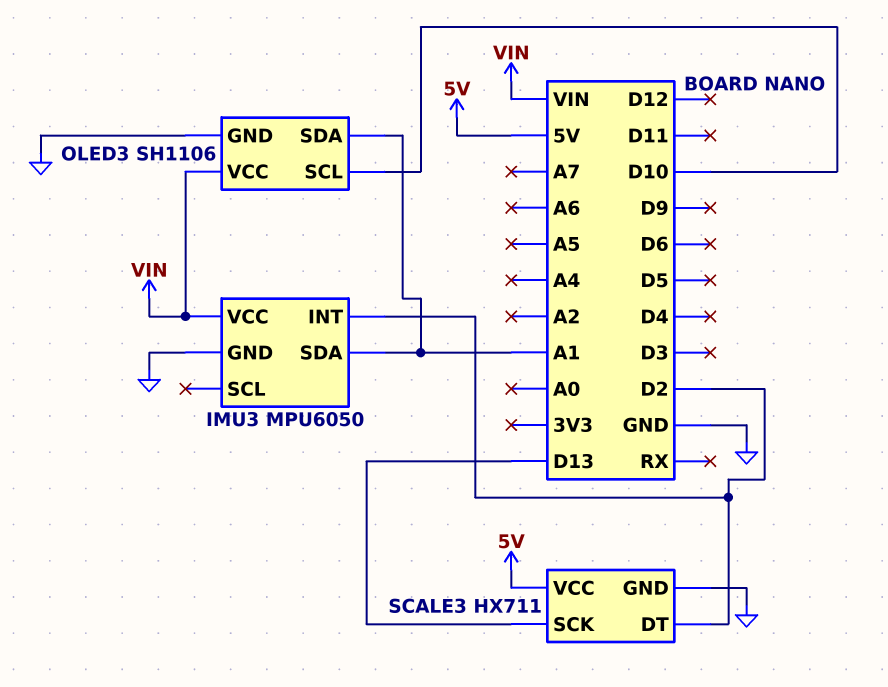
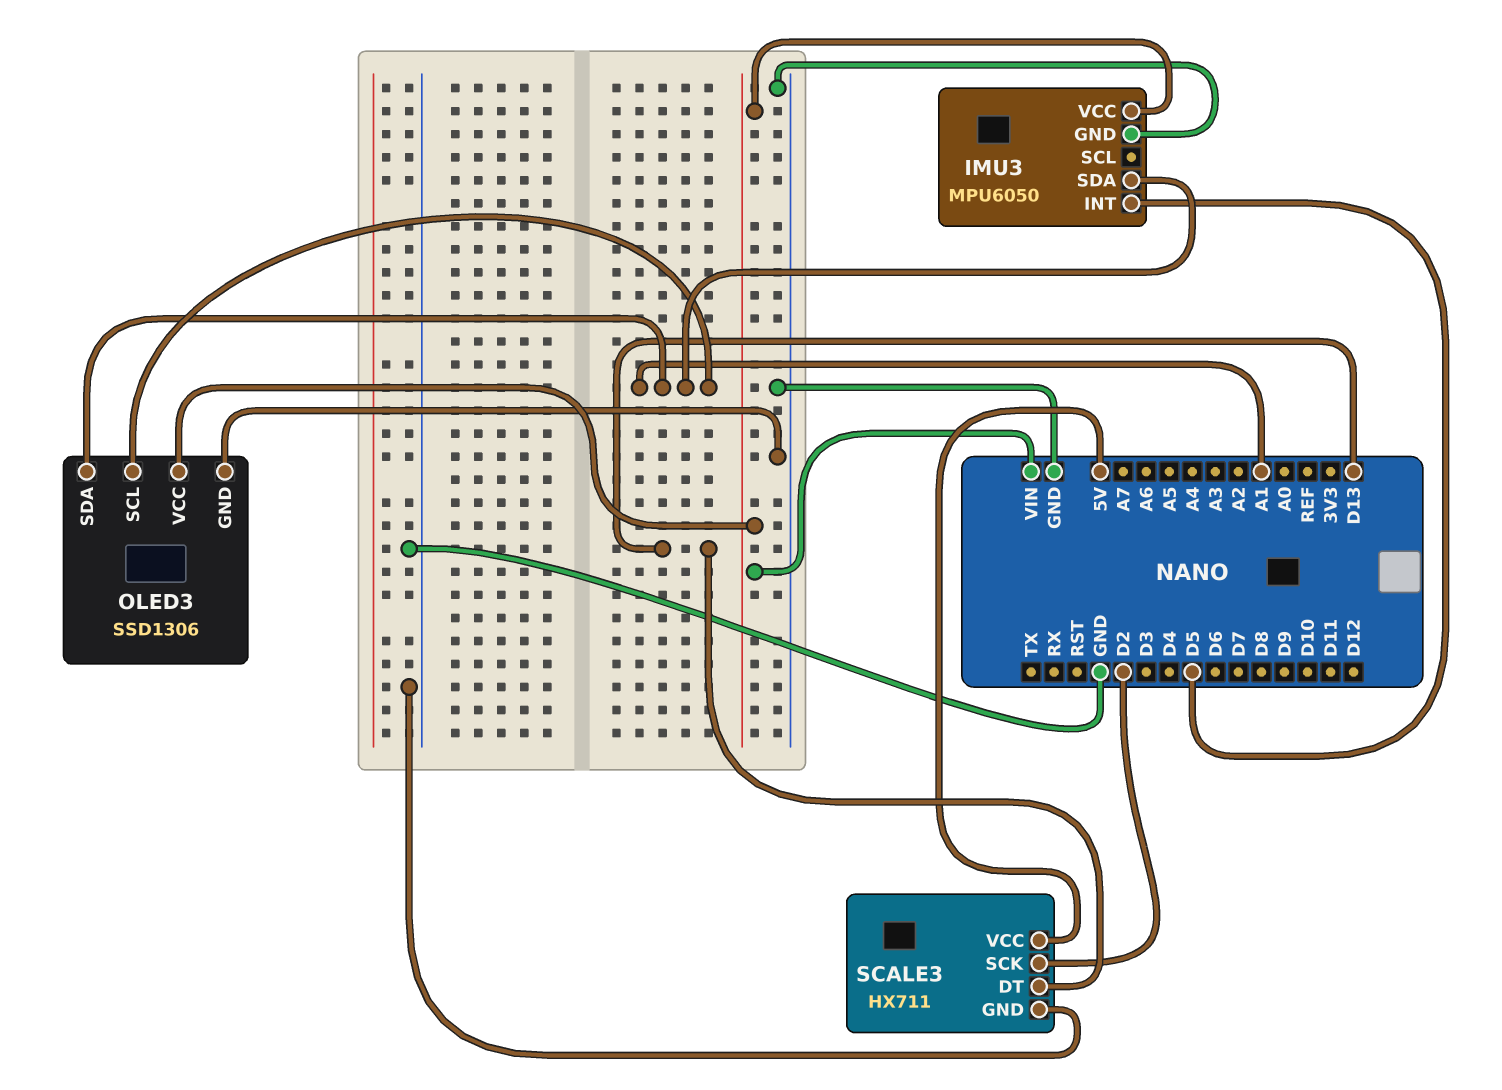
IMU3 pin INT: D2 -> D5
OLED3: SH1106 -> SSD1306
OLED3 pin SCL: D10 -> A1
SCALE3 pin DT: D2 -> D13
SCALE3 pin SCK: D13 -> D2

